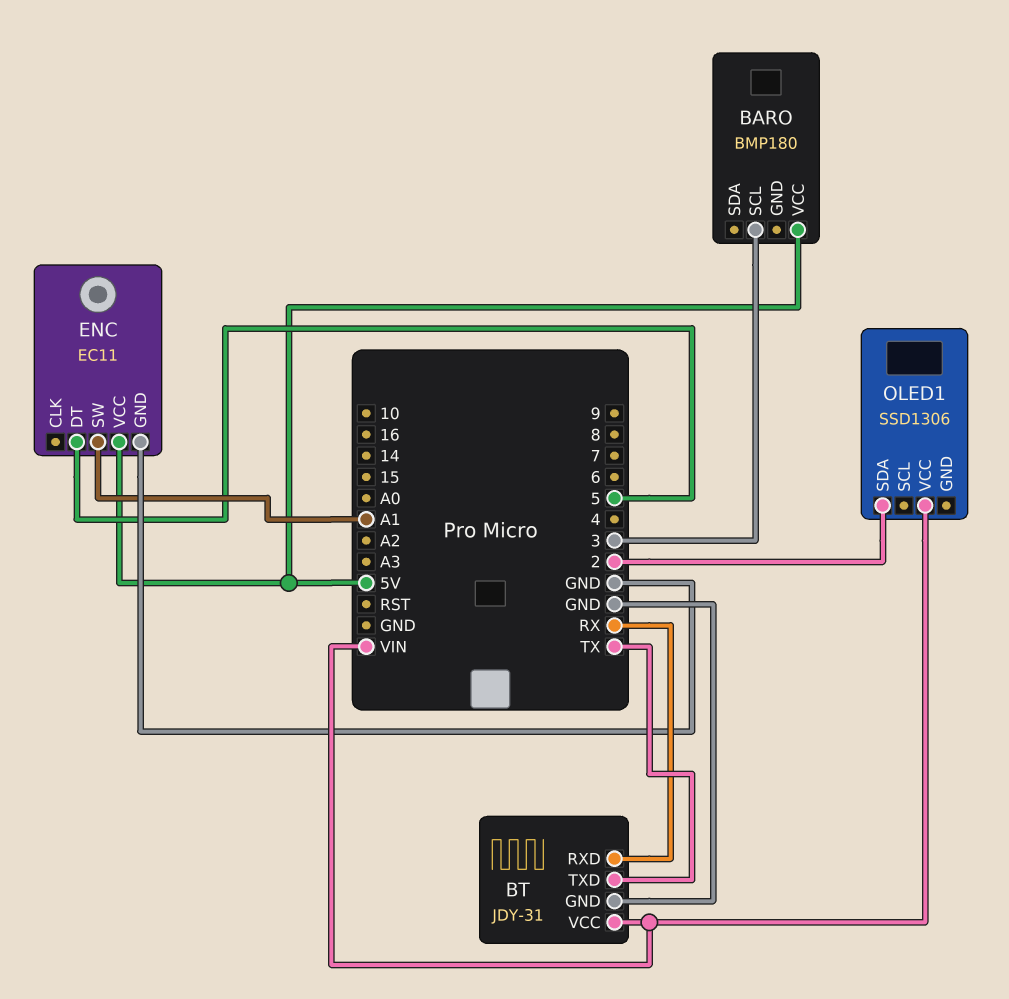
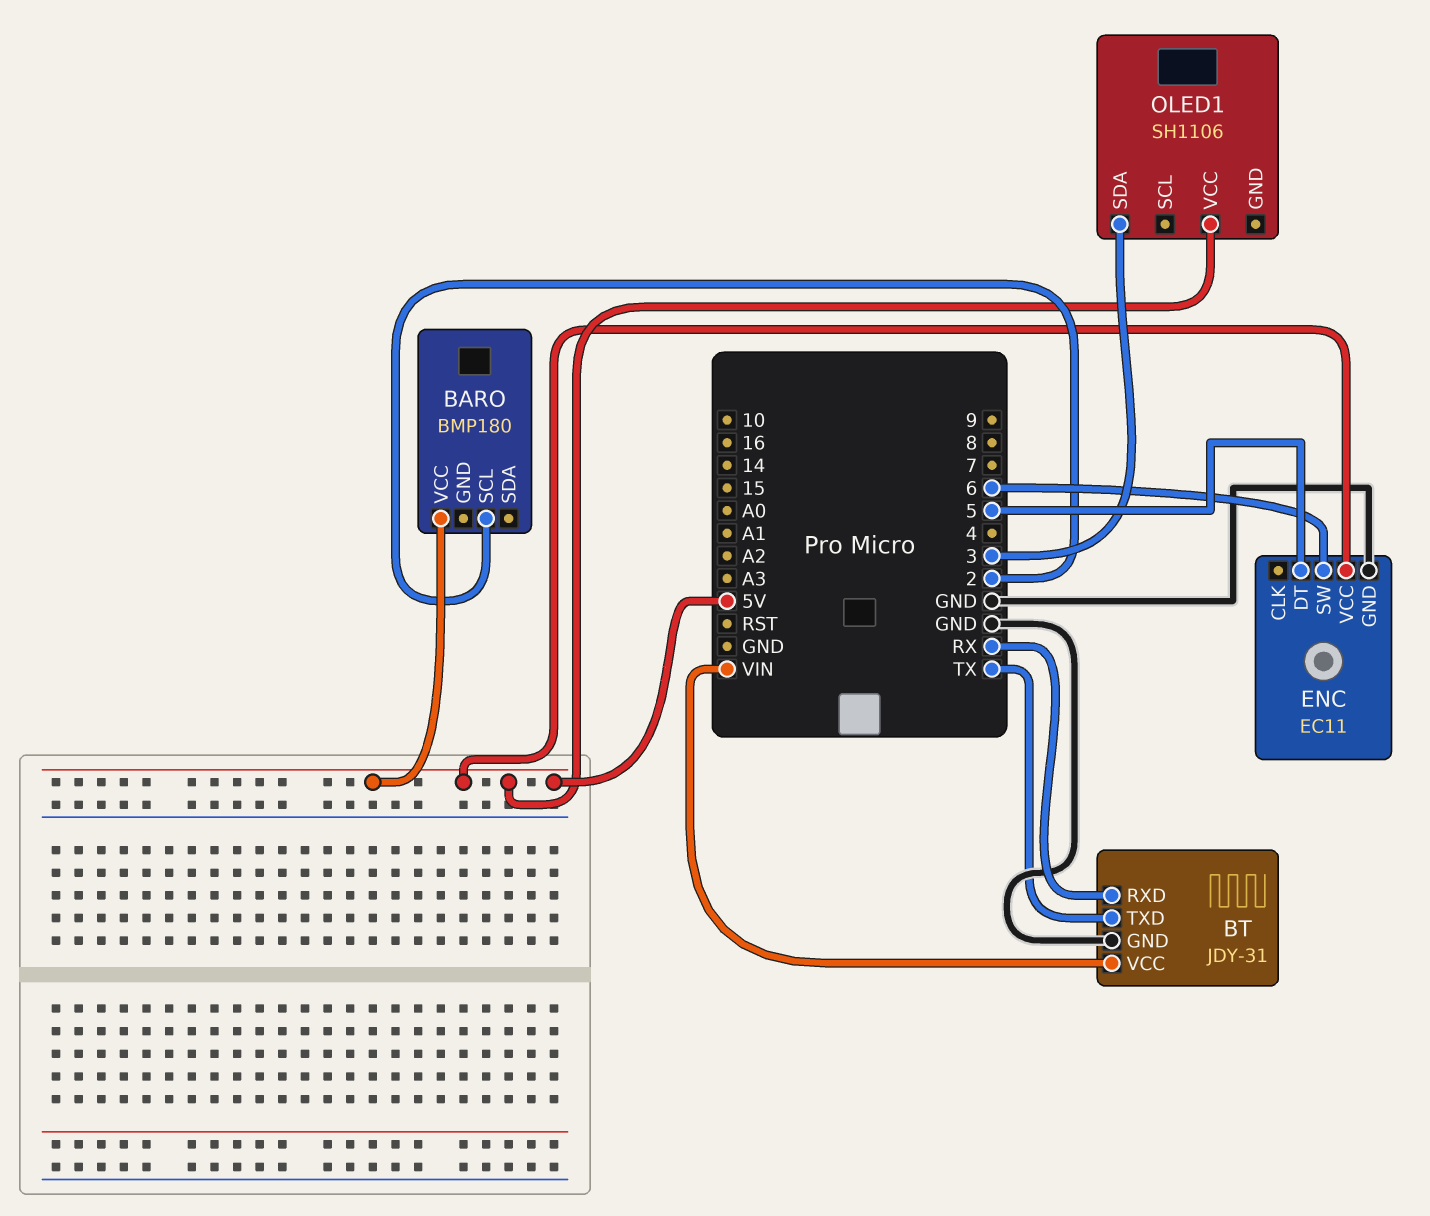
BARO pin SCL: 3 -> 2
ENC pin SW: A1 -> 6
OLED1: SSD1306 -> SH1106
OLED1 pin SDA: 2 -> 3
OLED1 pin VCC: VIN -> 5V

